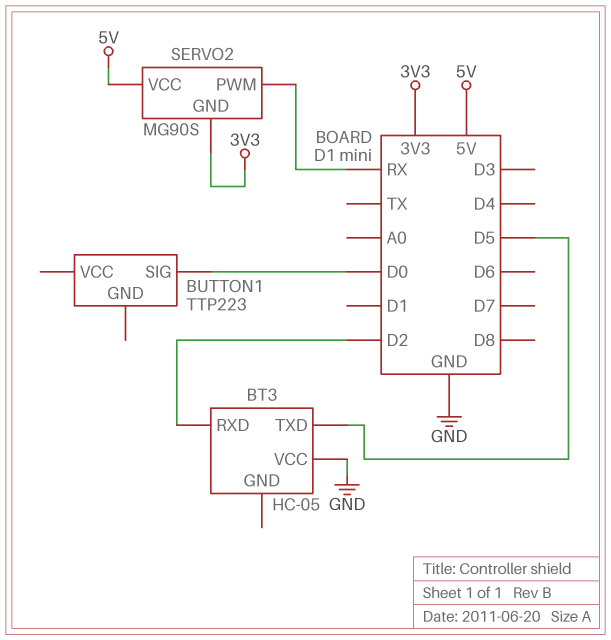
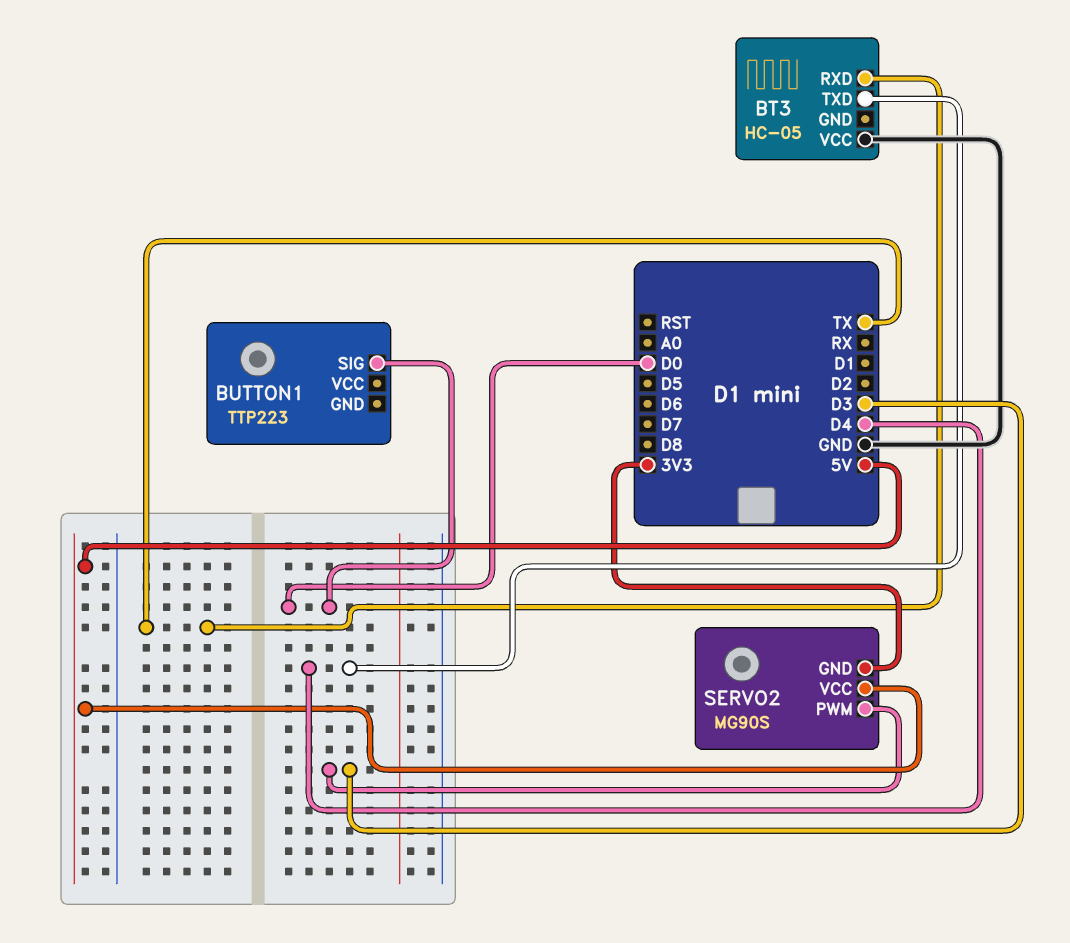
BT3 pin RXD: D2 -> TX
BT3 pin TXD: D5 -> D4
SERVO2 pin PWM: RX -> D3

